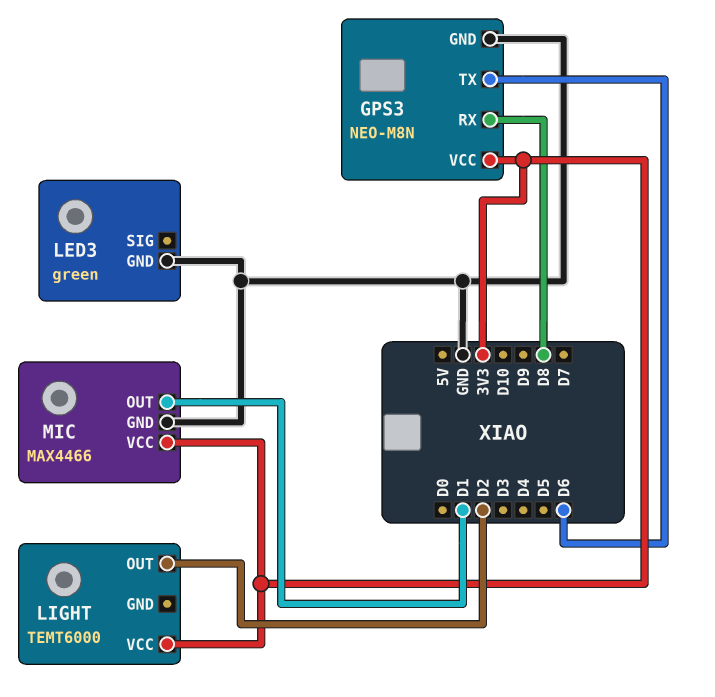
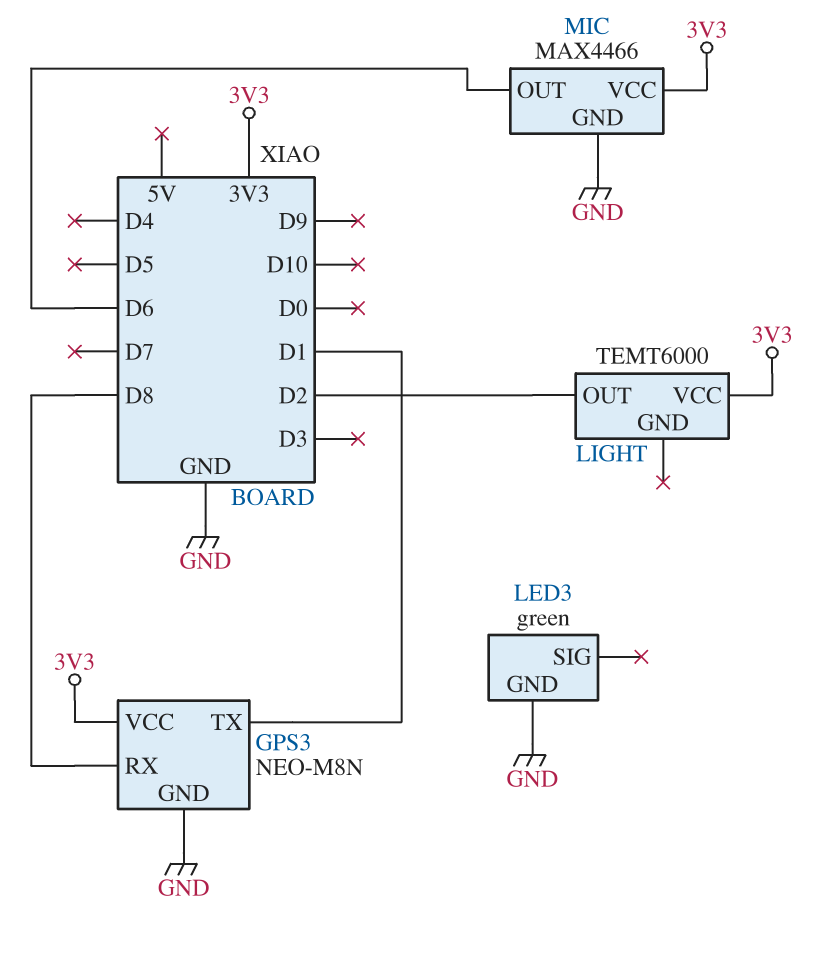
GPS3 pin TX: D6 -> D1
MIC pin OUT: D1 -> D6

